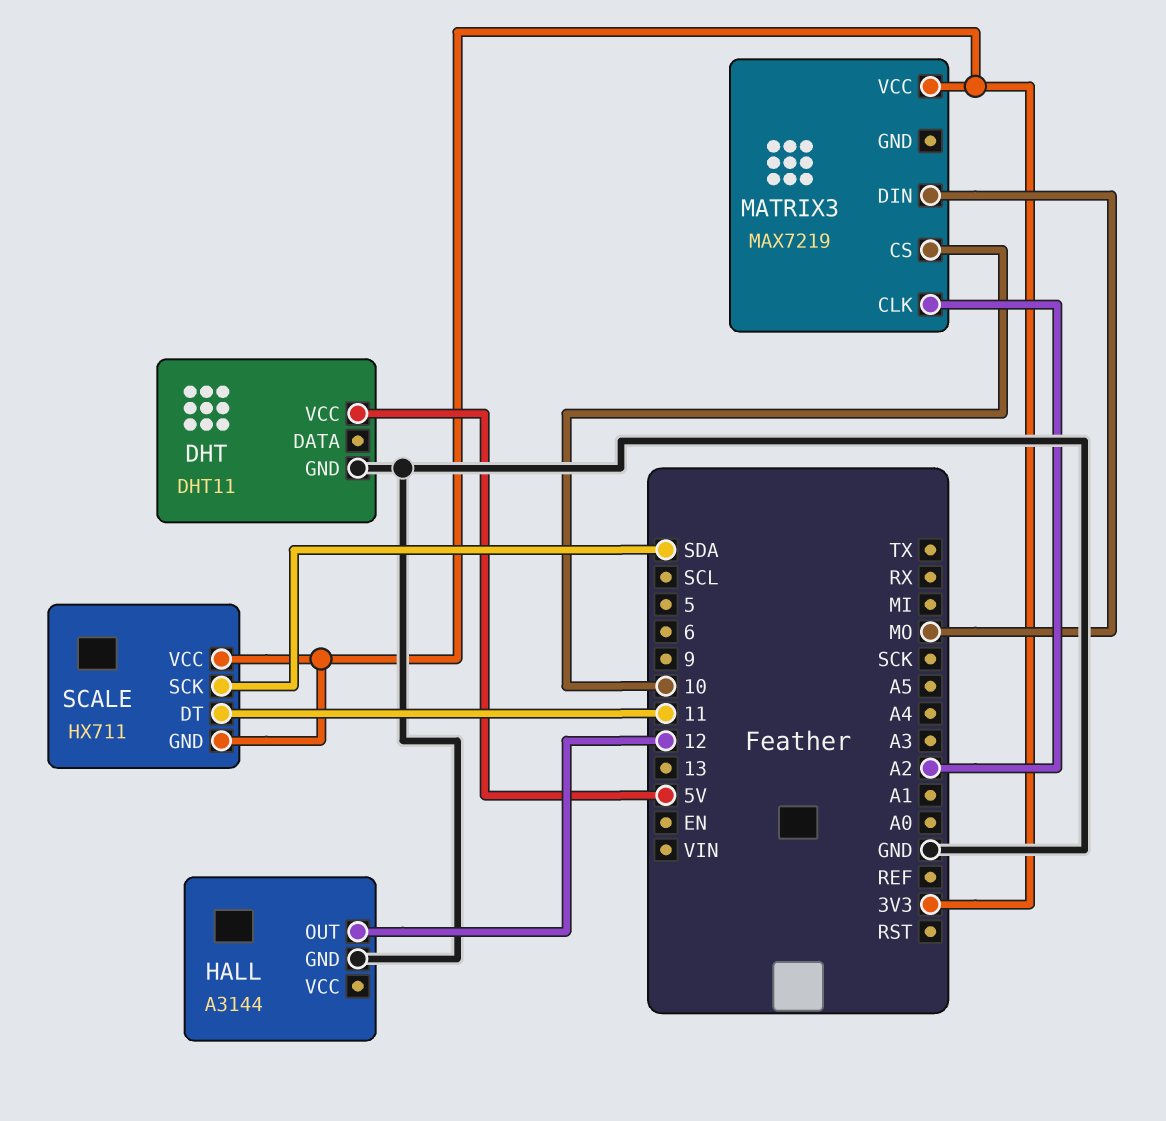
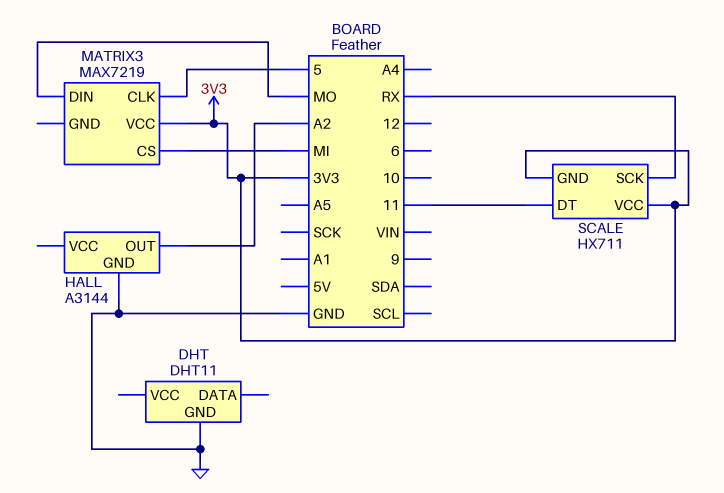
DHT pin VCC: 5V -> none
HALL pin OUT: 12 -> A2
MATRIX3 pin CLK: A2 -> 5
MATRIX3 pin CS: 10 -> MI
SCALE pin SCK: SDA -> RX

